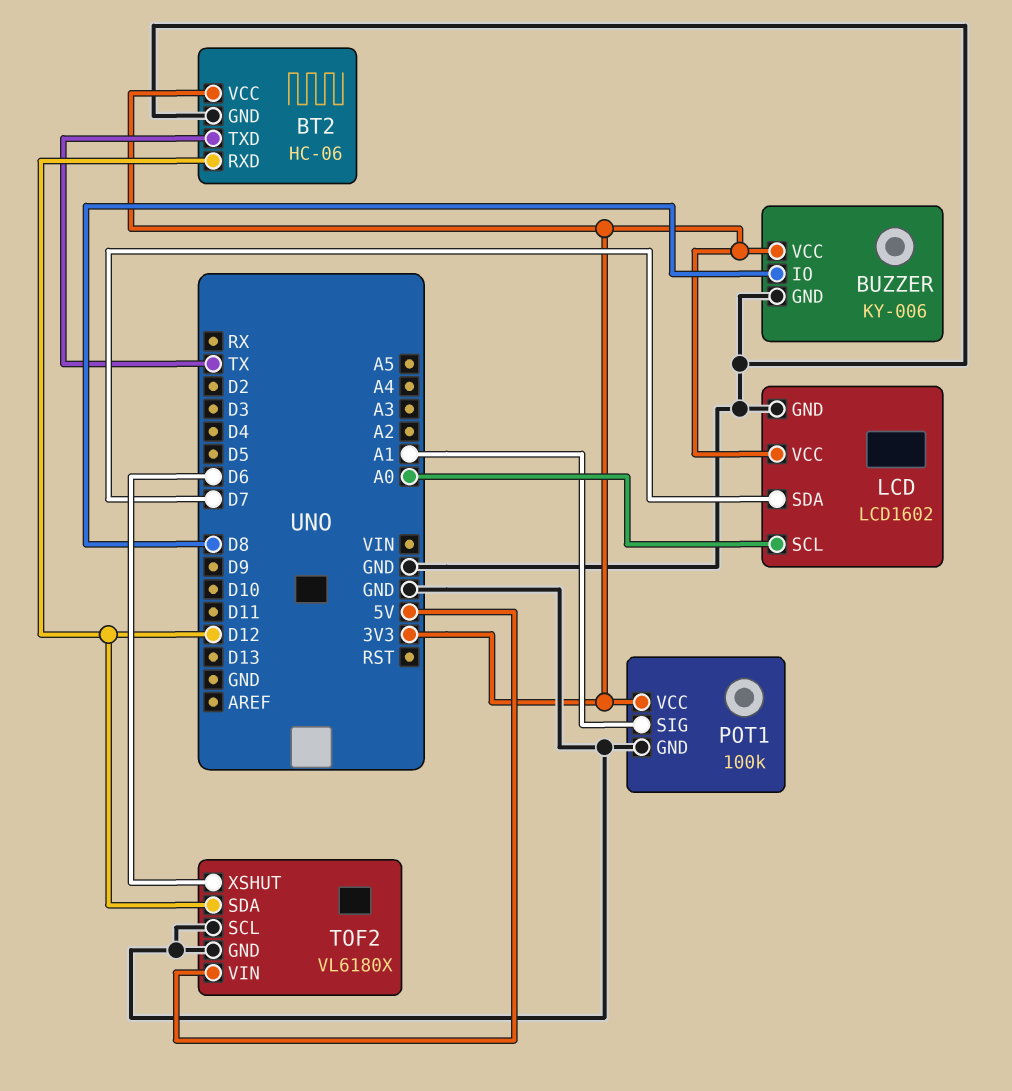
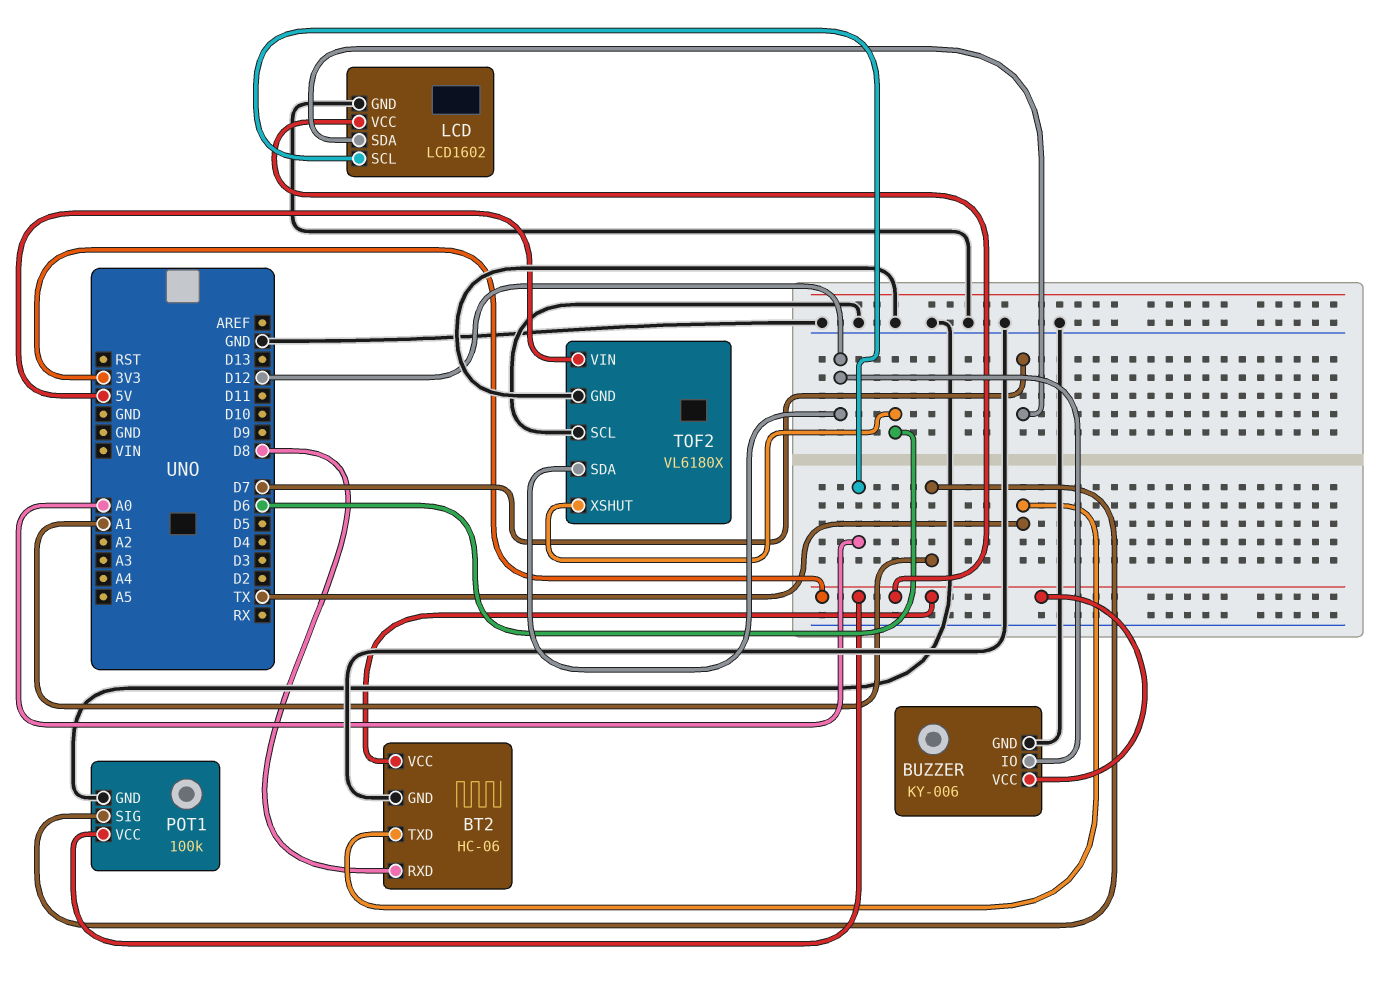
BT2 pin RXD: D12 -> D8
BUZZER pin IO: D8 -> D12

